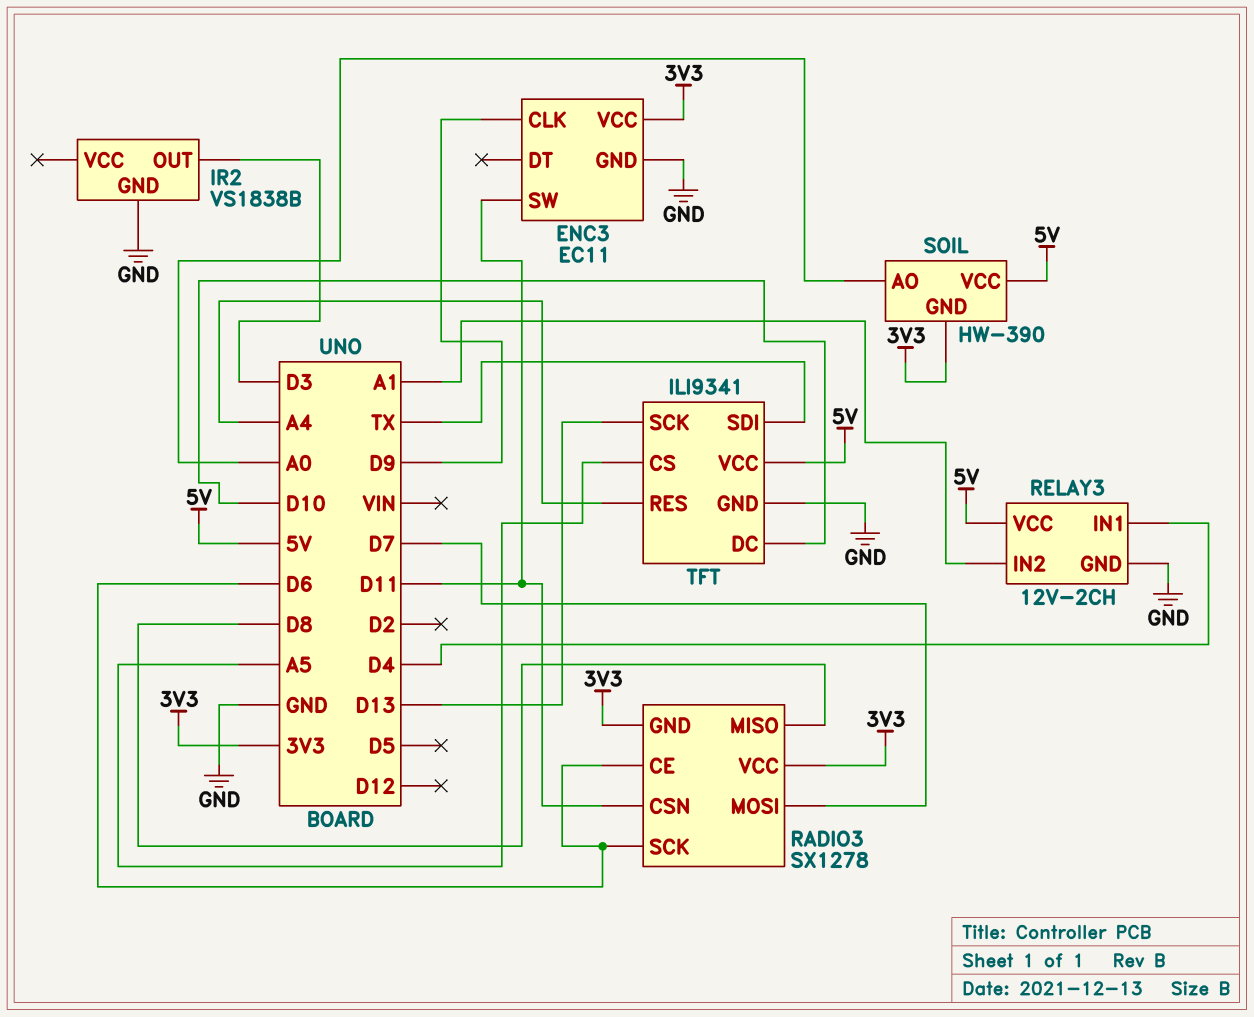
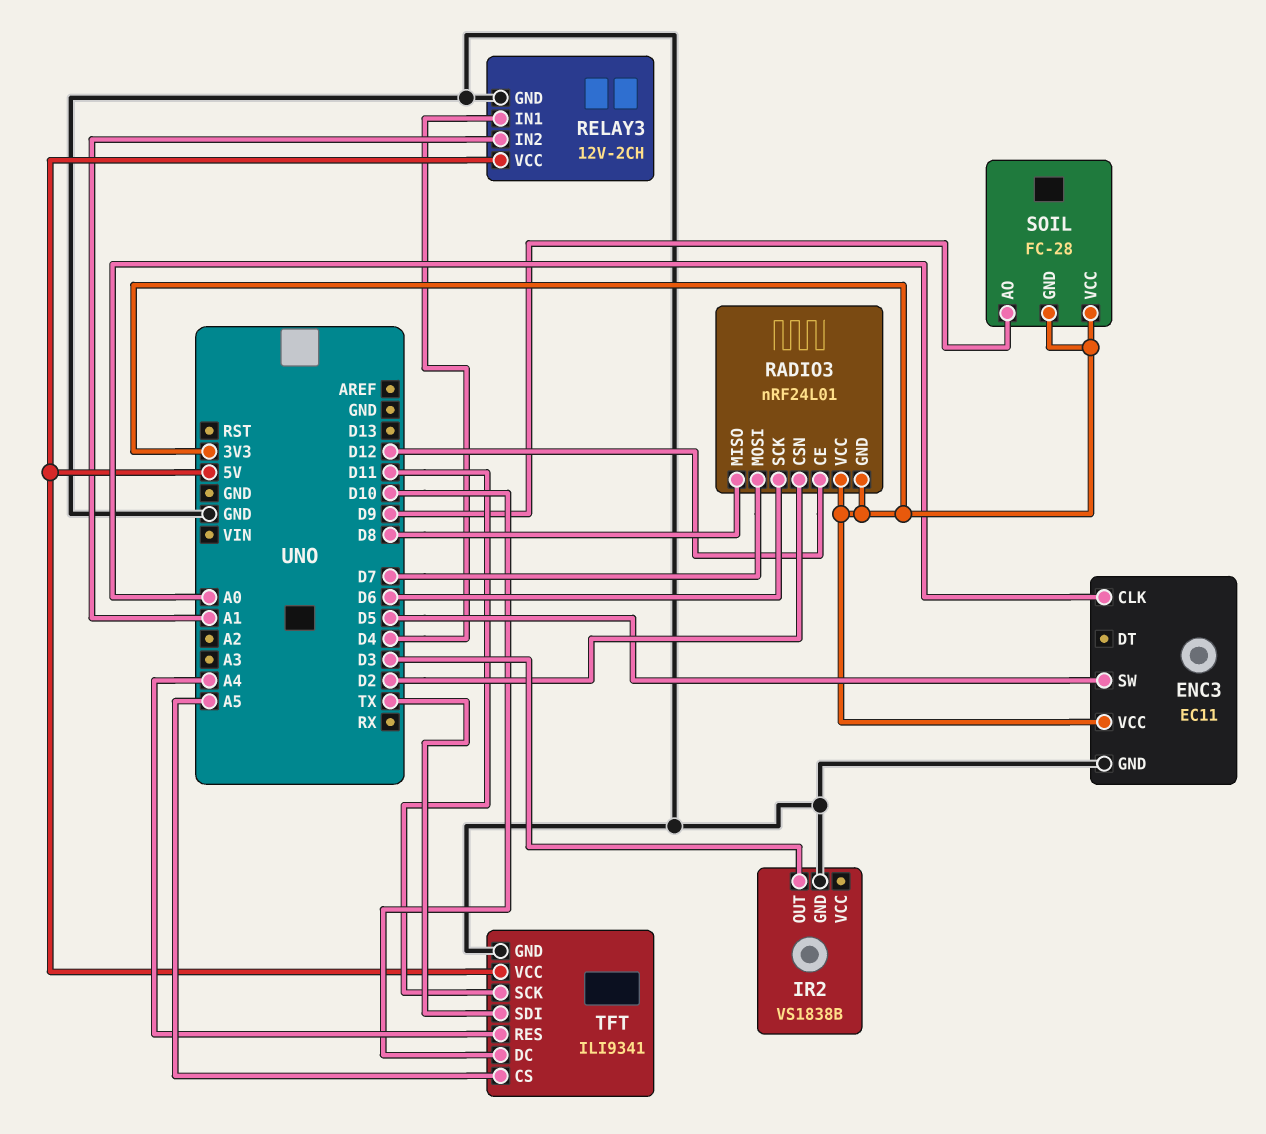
ENC3 pin CLK: D9 -> A0
ENC3 pin SW: D11 -> D5
RADIO3: SX1278 -> nRF24L01
RADIO3 pin CE: D6 -> D12
RADIO3 pin CSN: D11 -> D2
SOIL: HW-390 -> FC-28
SOIL pin AO: A0 -> D9
SOIL pin VCC: 5V -> 3V3
TFT pin SCK: D13 -> D11

